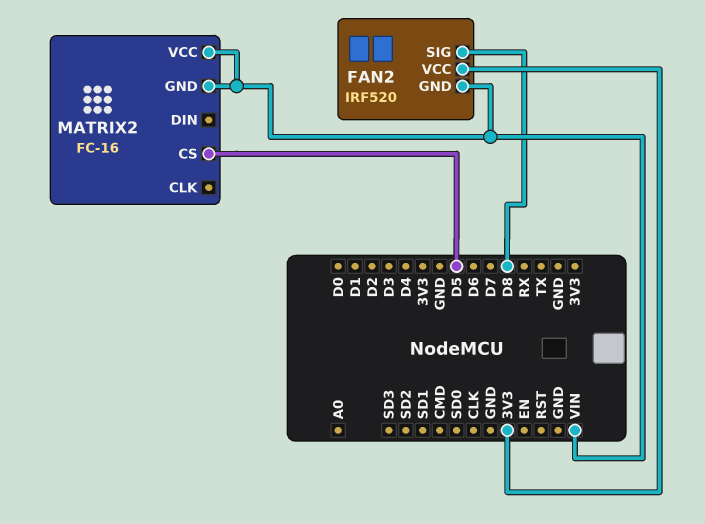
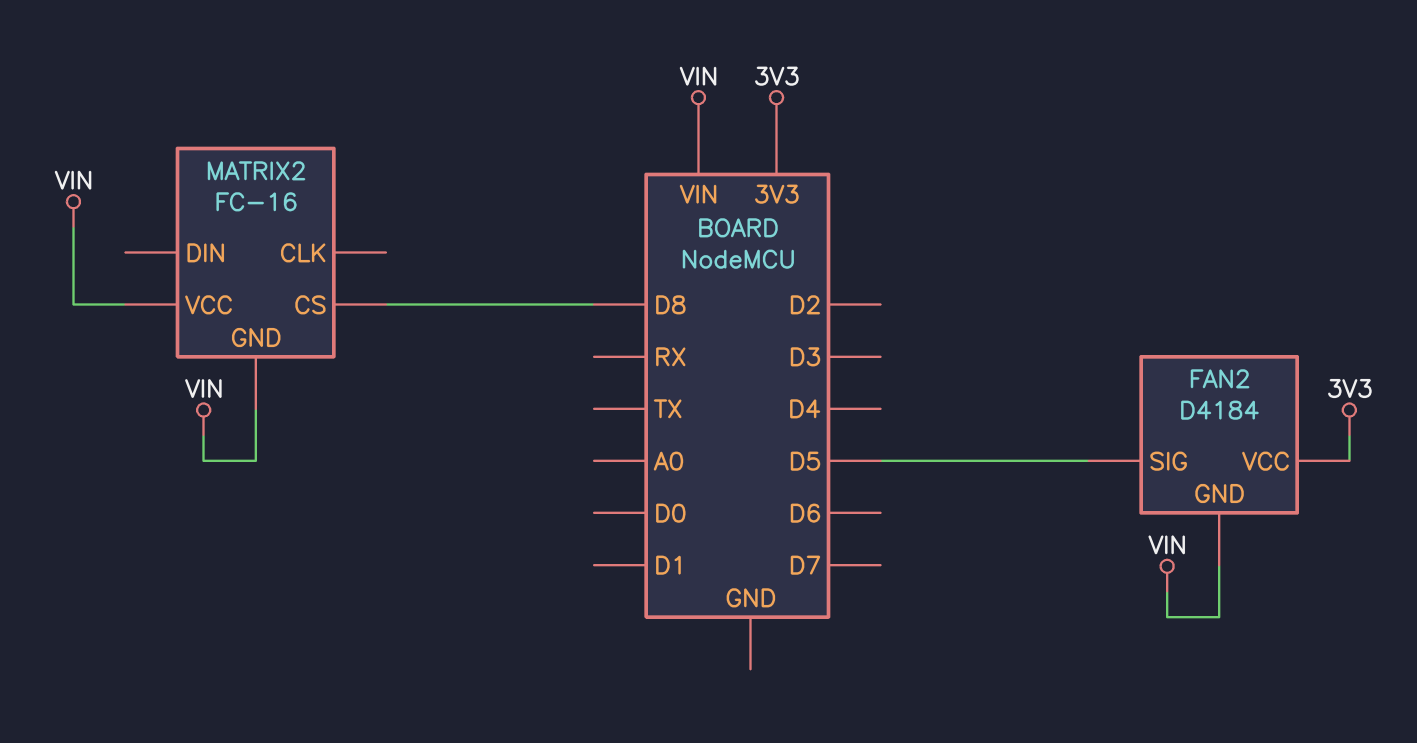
FAN2: IRF520 -> D4184
FAN2 pin SIG: D8 -> D5
MATRIX2 pin CS: D5 -> D8

